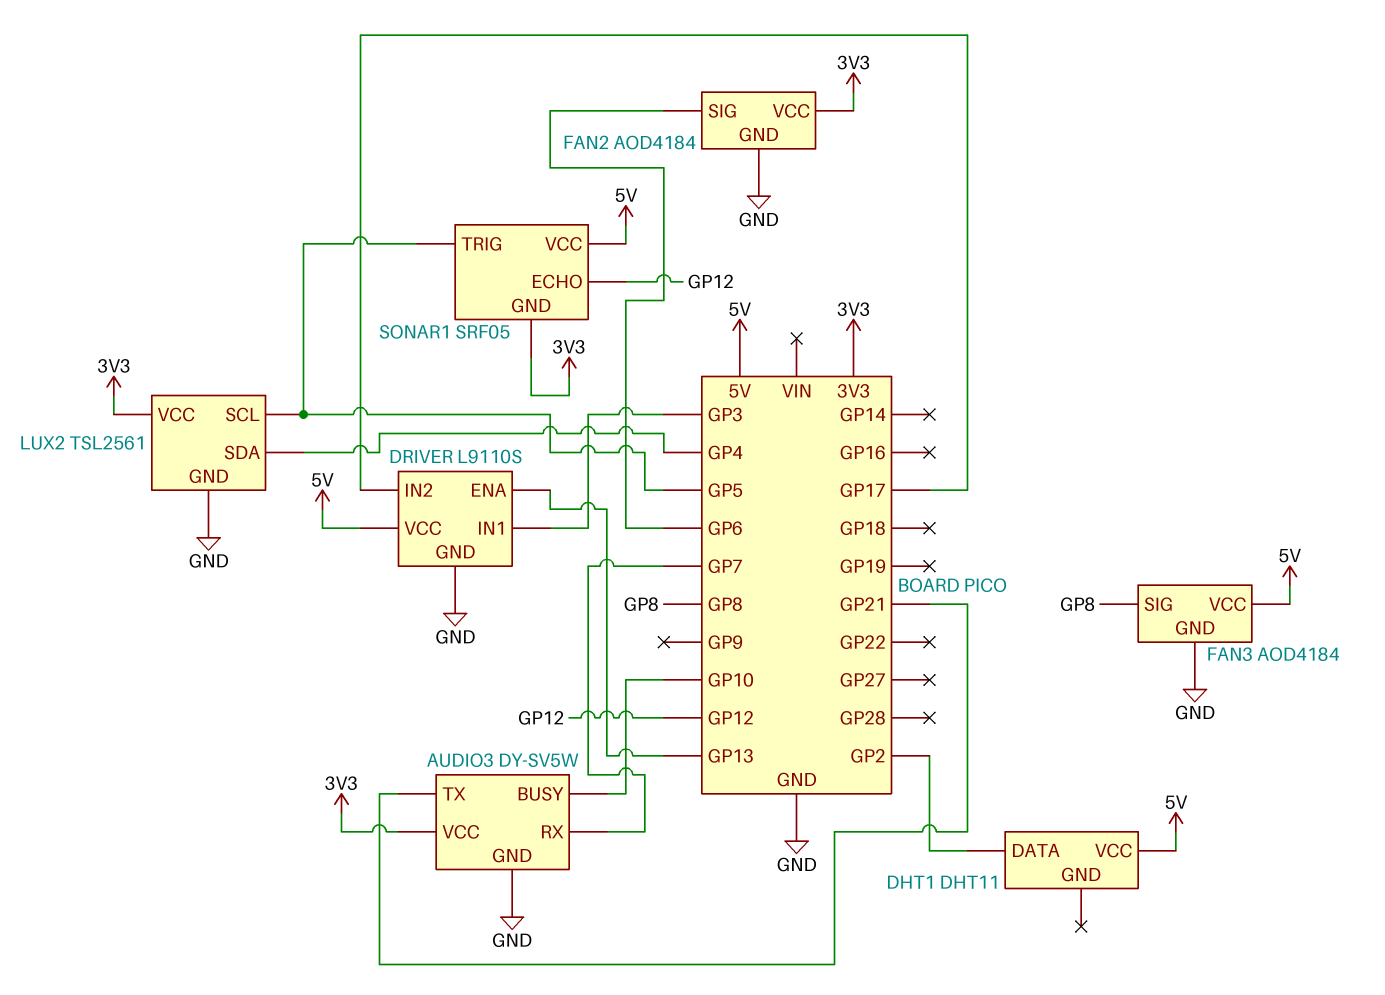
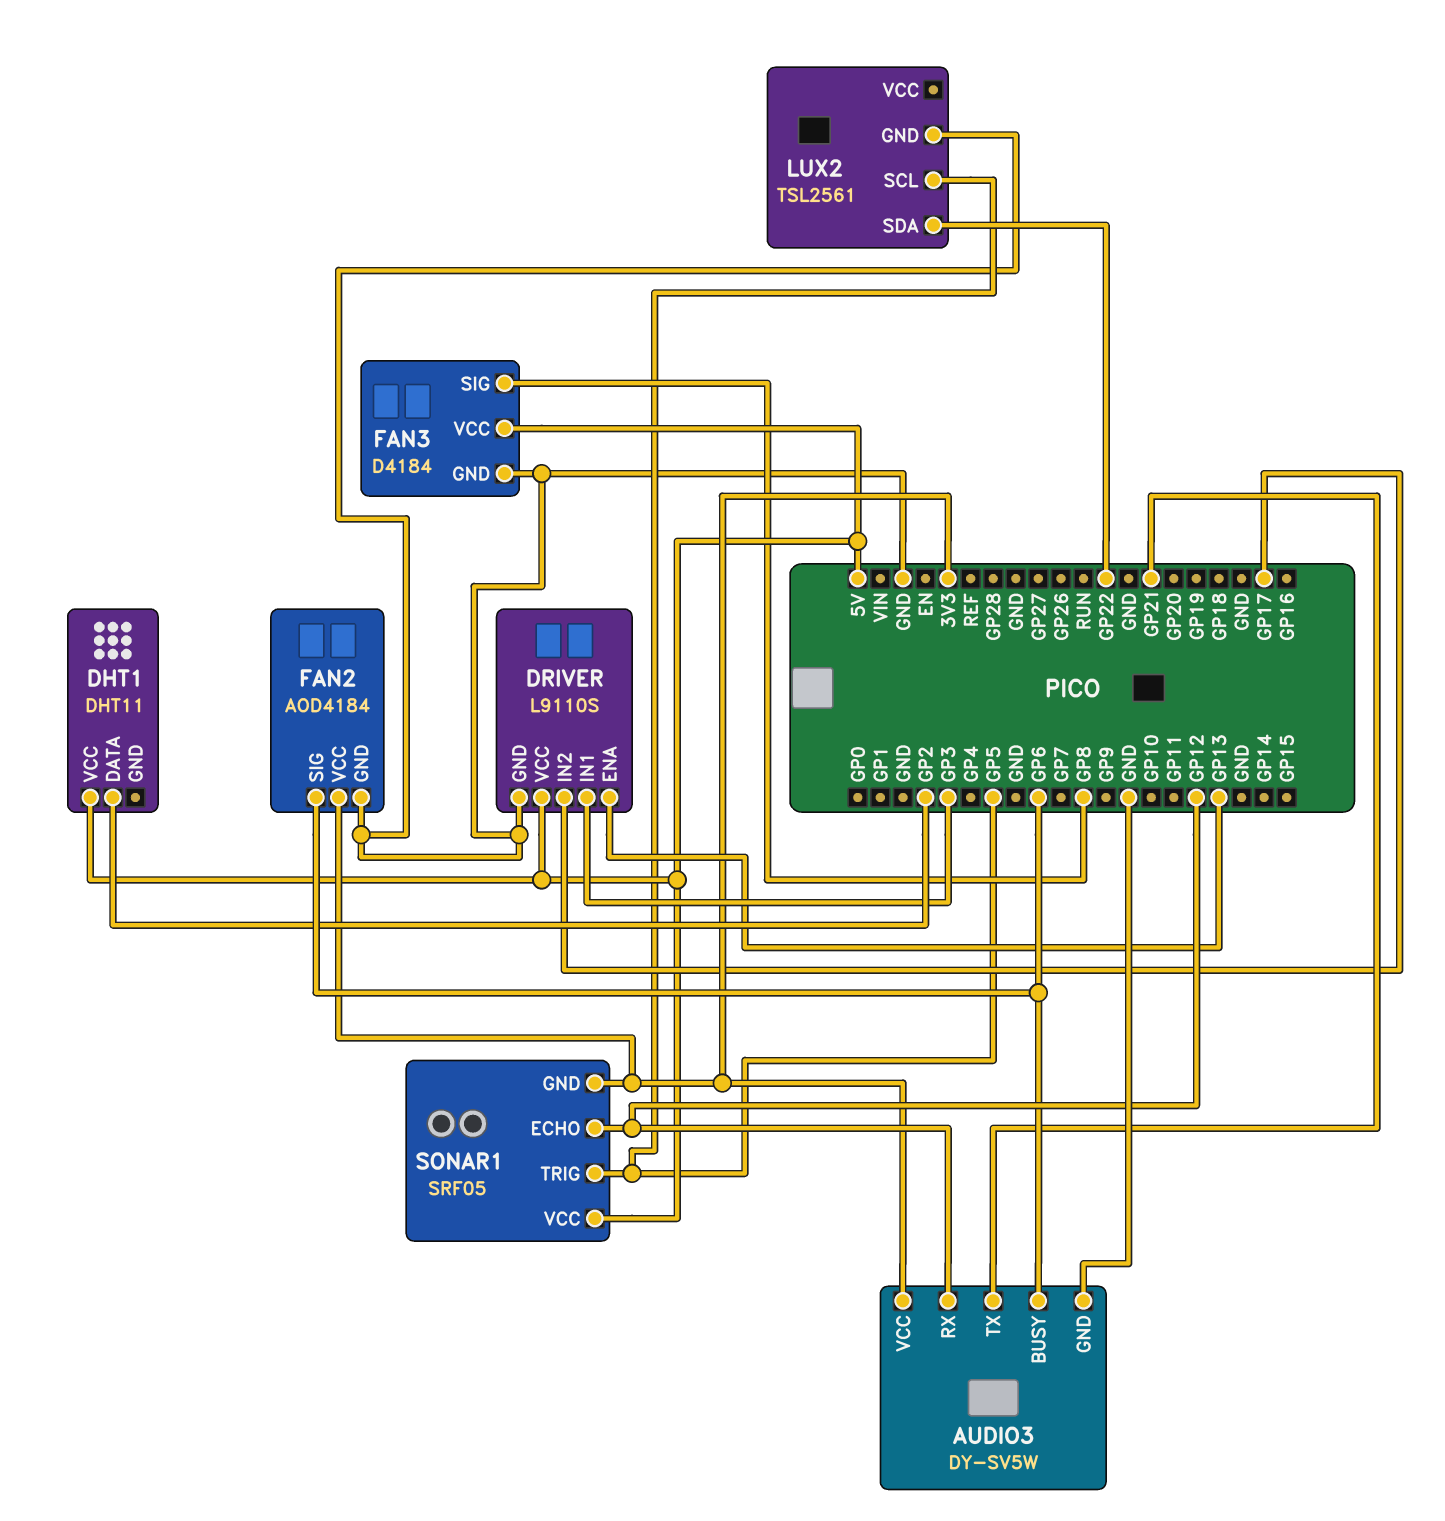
AUDIO3 pin BUSY: GP10 -> GP6
AUDIO3 pin RX: GP7 -> GP12
FAN3: AOD4184 -> D4184
LUX2 pin SDA: GP4 -> GP22
LUX2 pin VCC: 3V3 -> none

